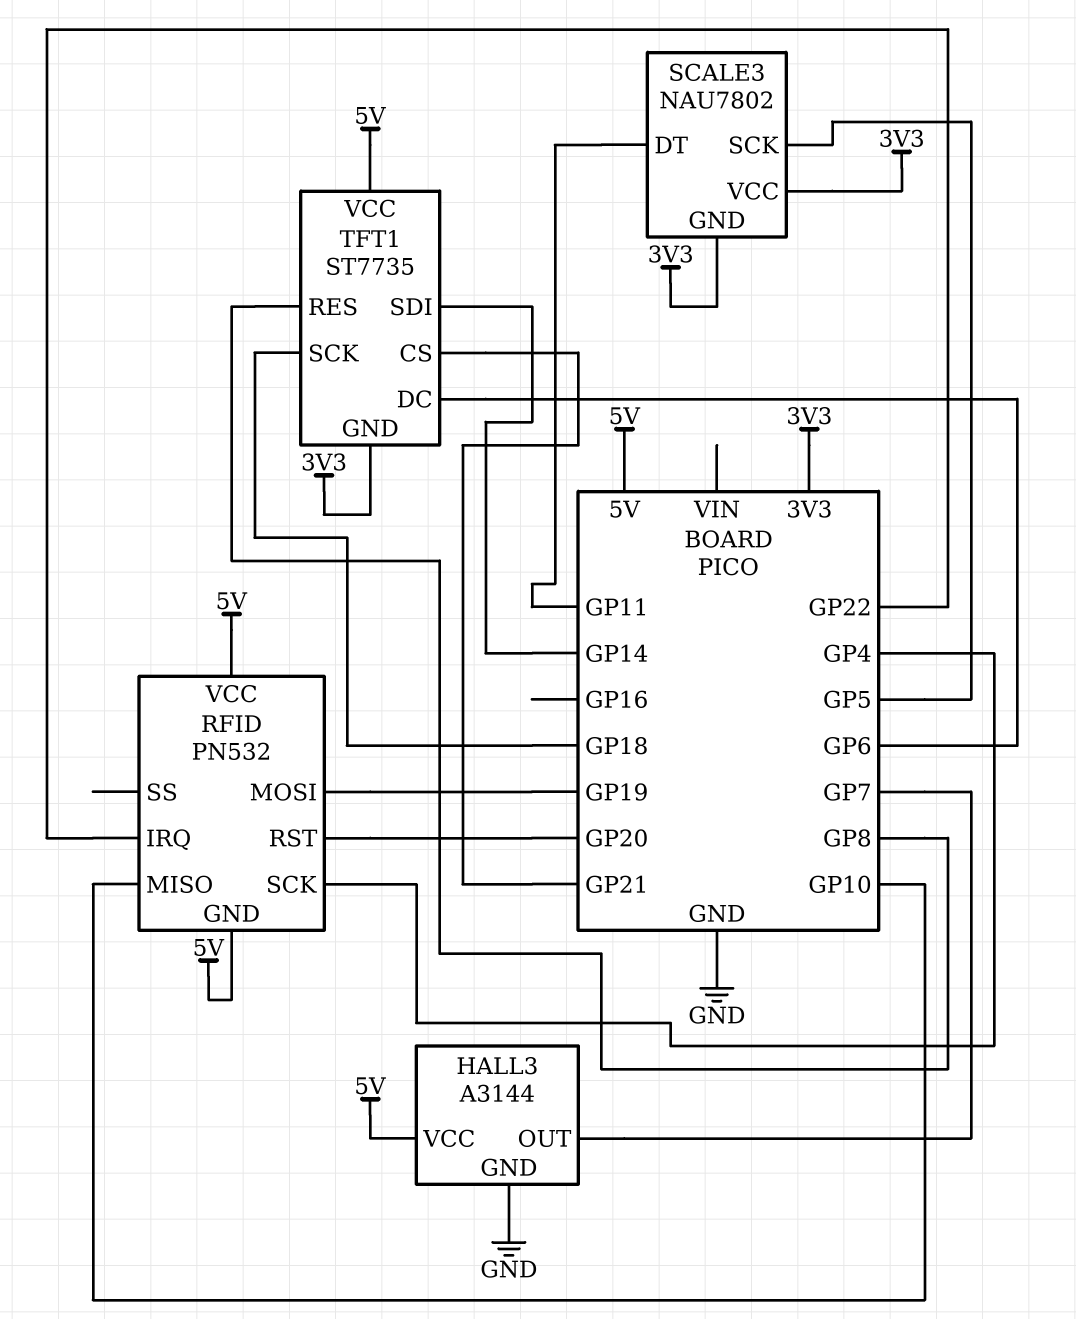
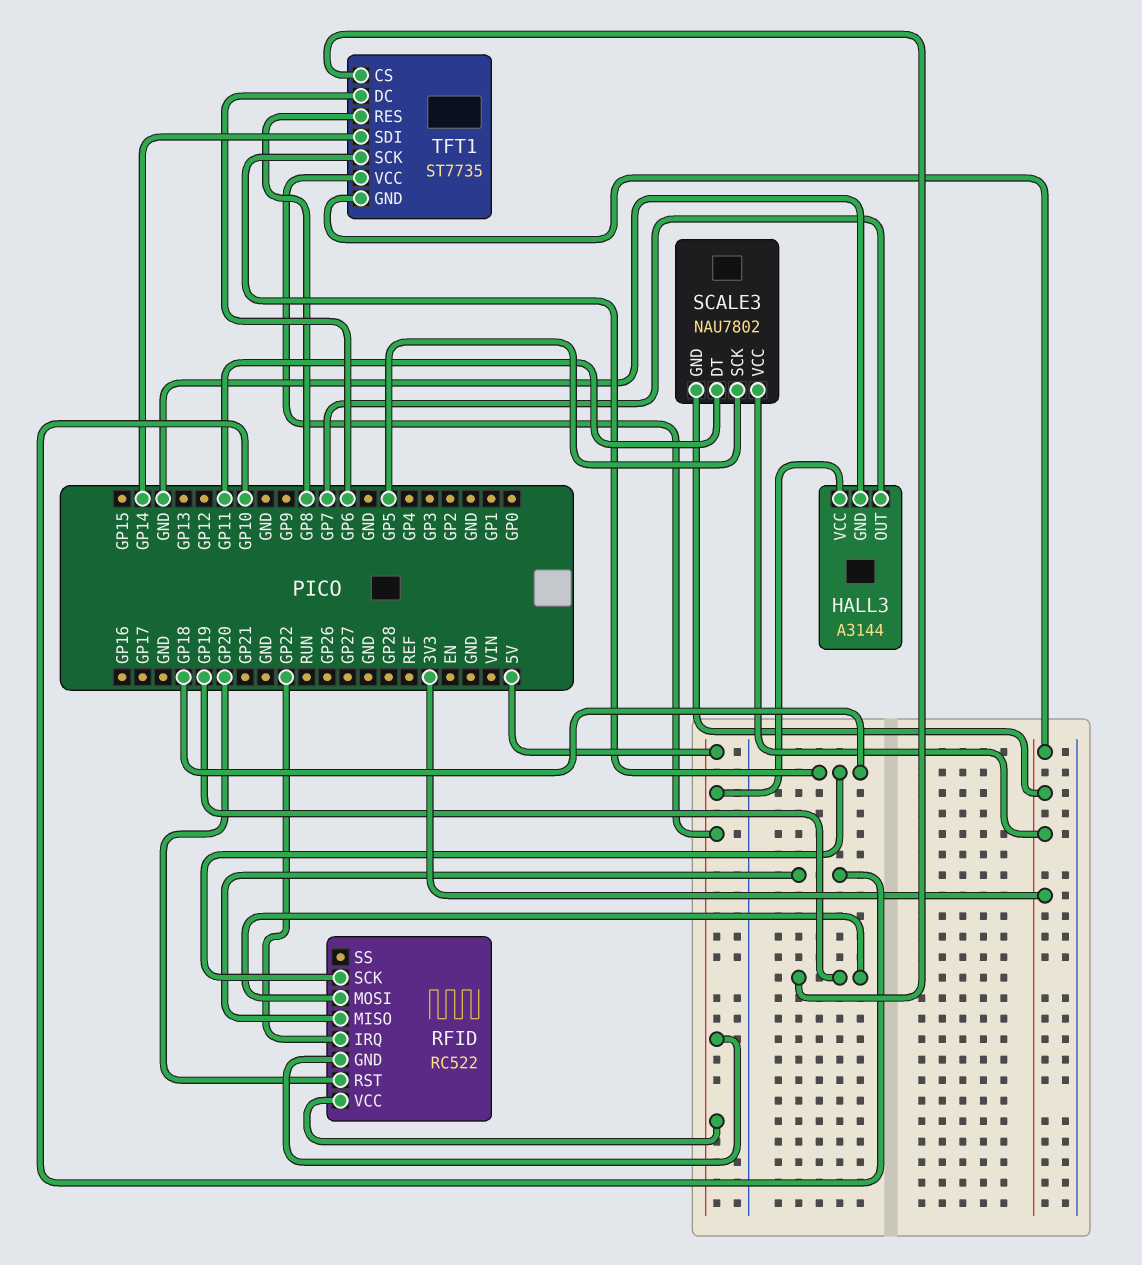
RFID: PN532 -> RC522
RFID pin SCK: GP4 -> GP18
TFT1 pin CS: GP21 -> GP19

